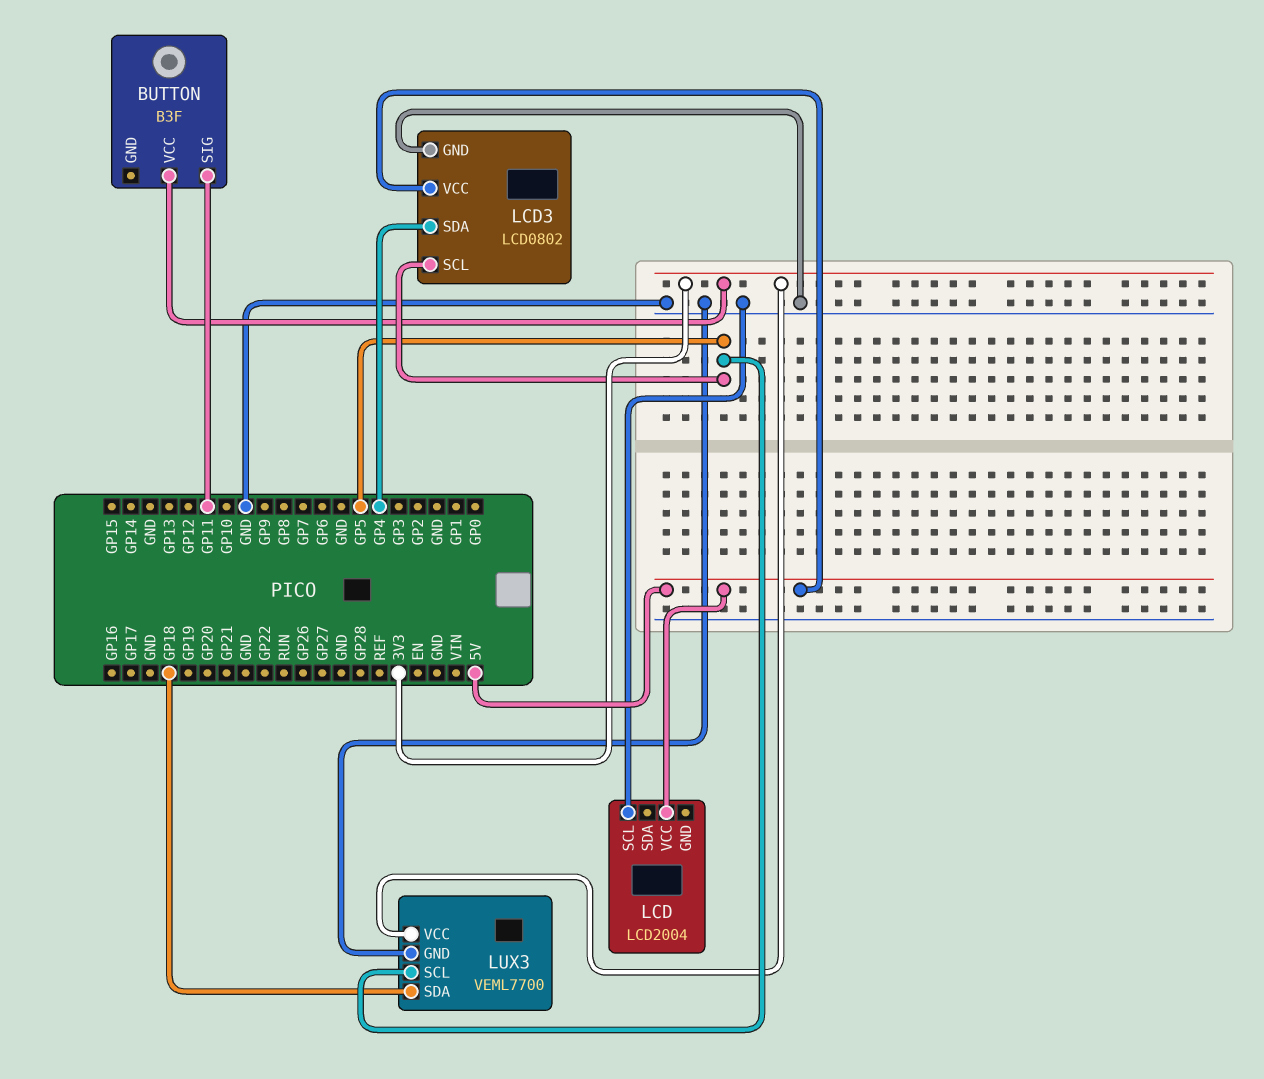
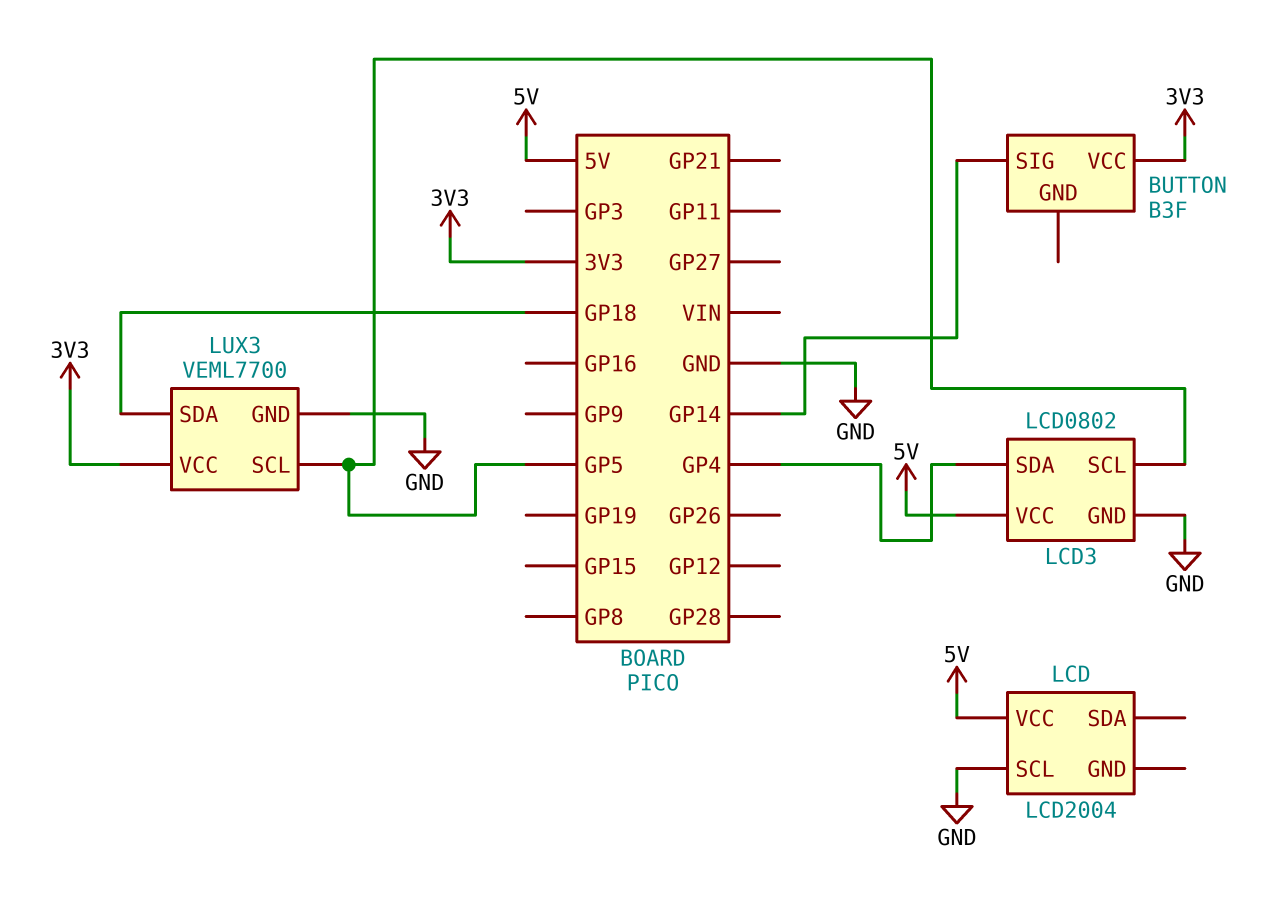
BUTTON pin SIG: GP11 -> GP14

